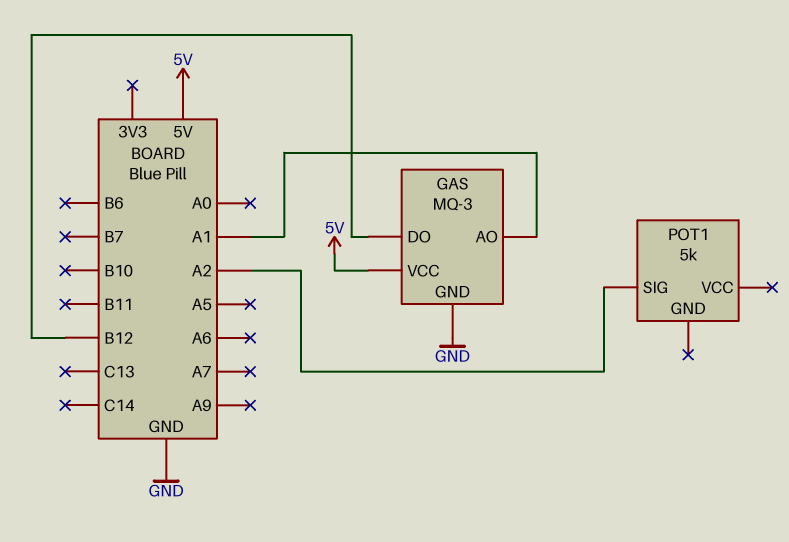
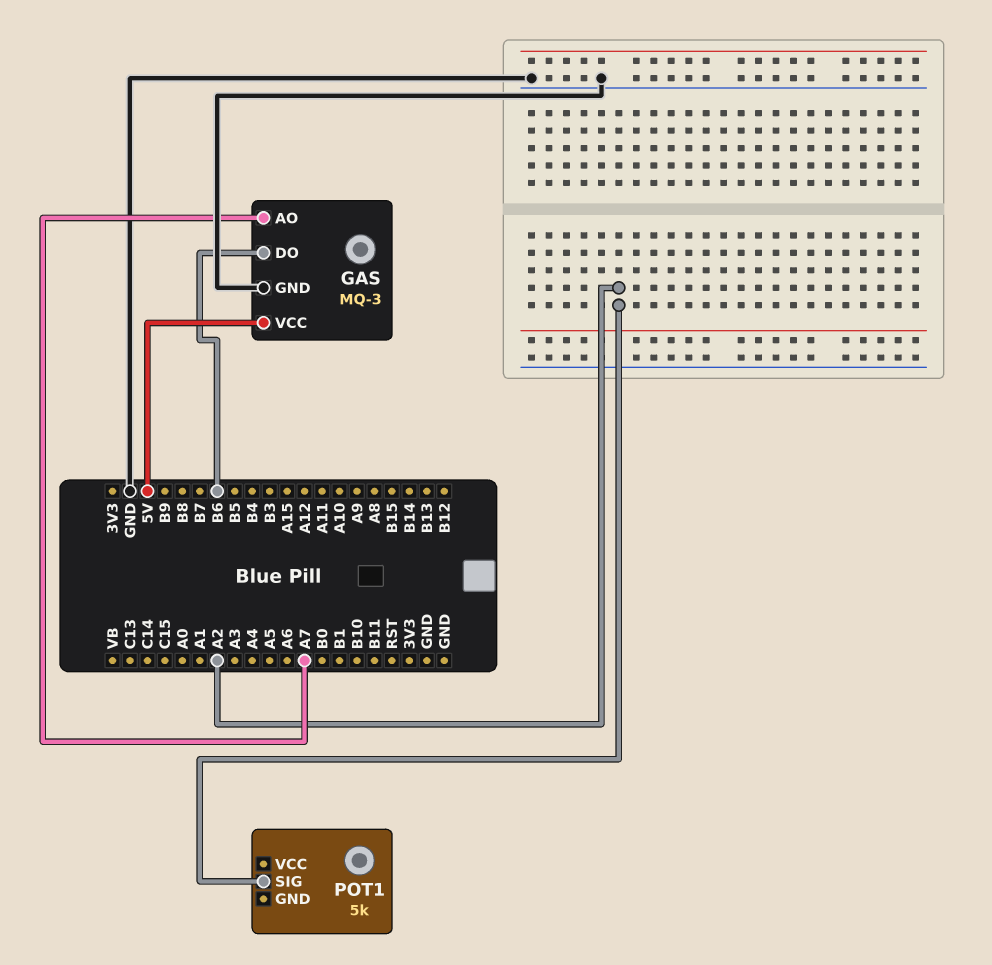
GAS pin AO: A1 -> A7
GAS pin DO: B12 -> B6

